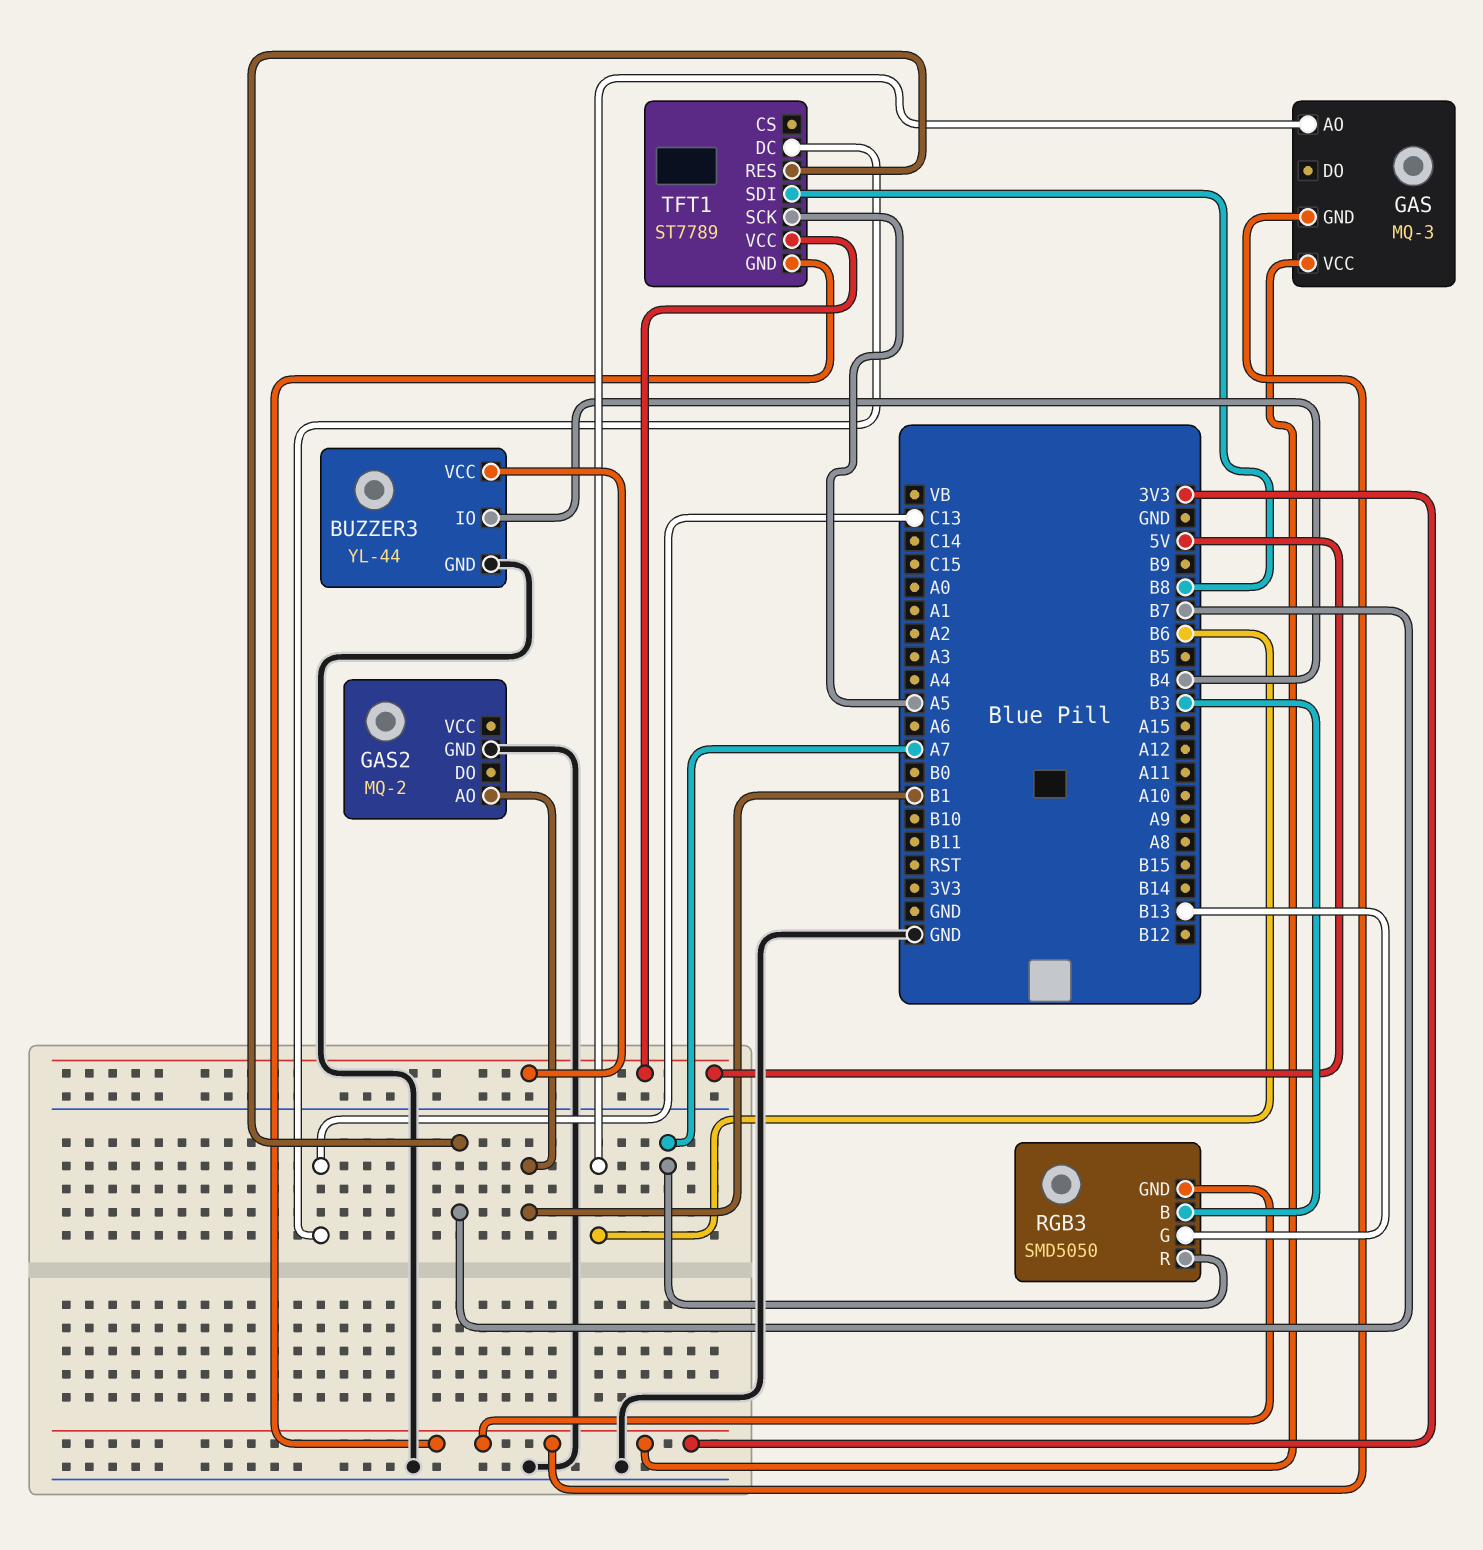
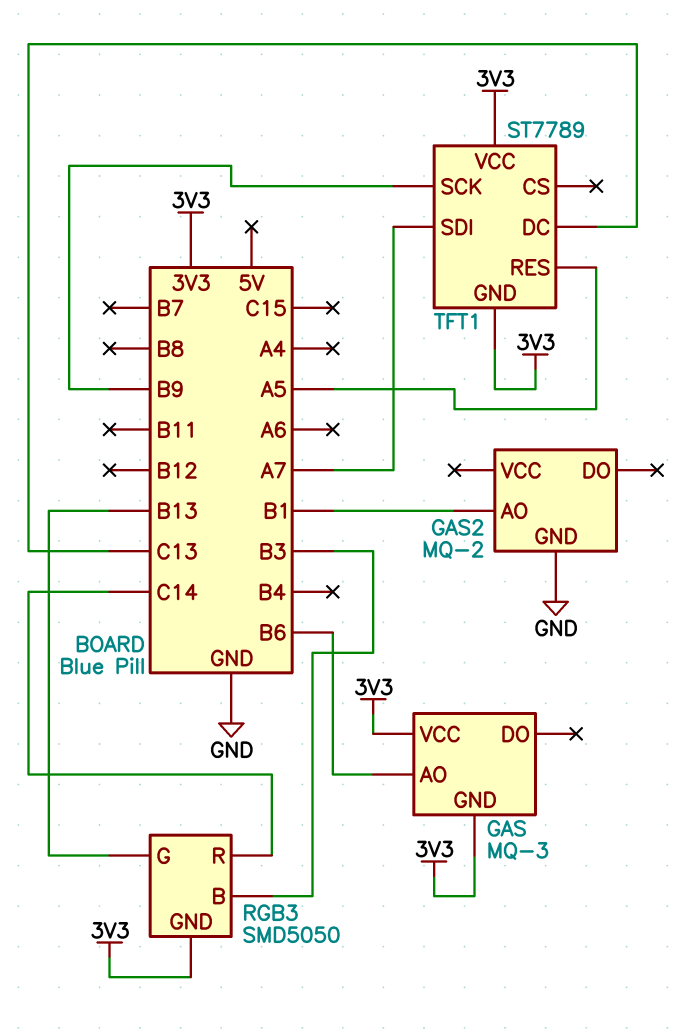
BUZZER3: YL-44 -> none
BUZZER3 pin GND: GND -> none
BUZZER3 pin IO: B4 -> none
BUZZER3 pin VCC: 5V -> none
RGB3 pin R: A7 -> C14
TFT1 pin RES: B7 -> A5
TFT1 pin SCK: A5 -> B9
TFT1 pin SDI: B8 -> A7
TFT1 pin VCC: 5V -> 3V3

